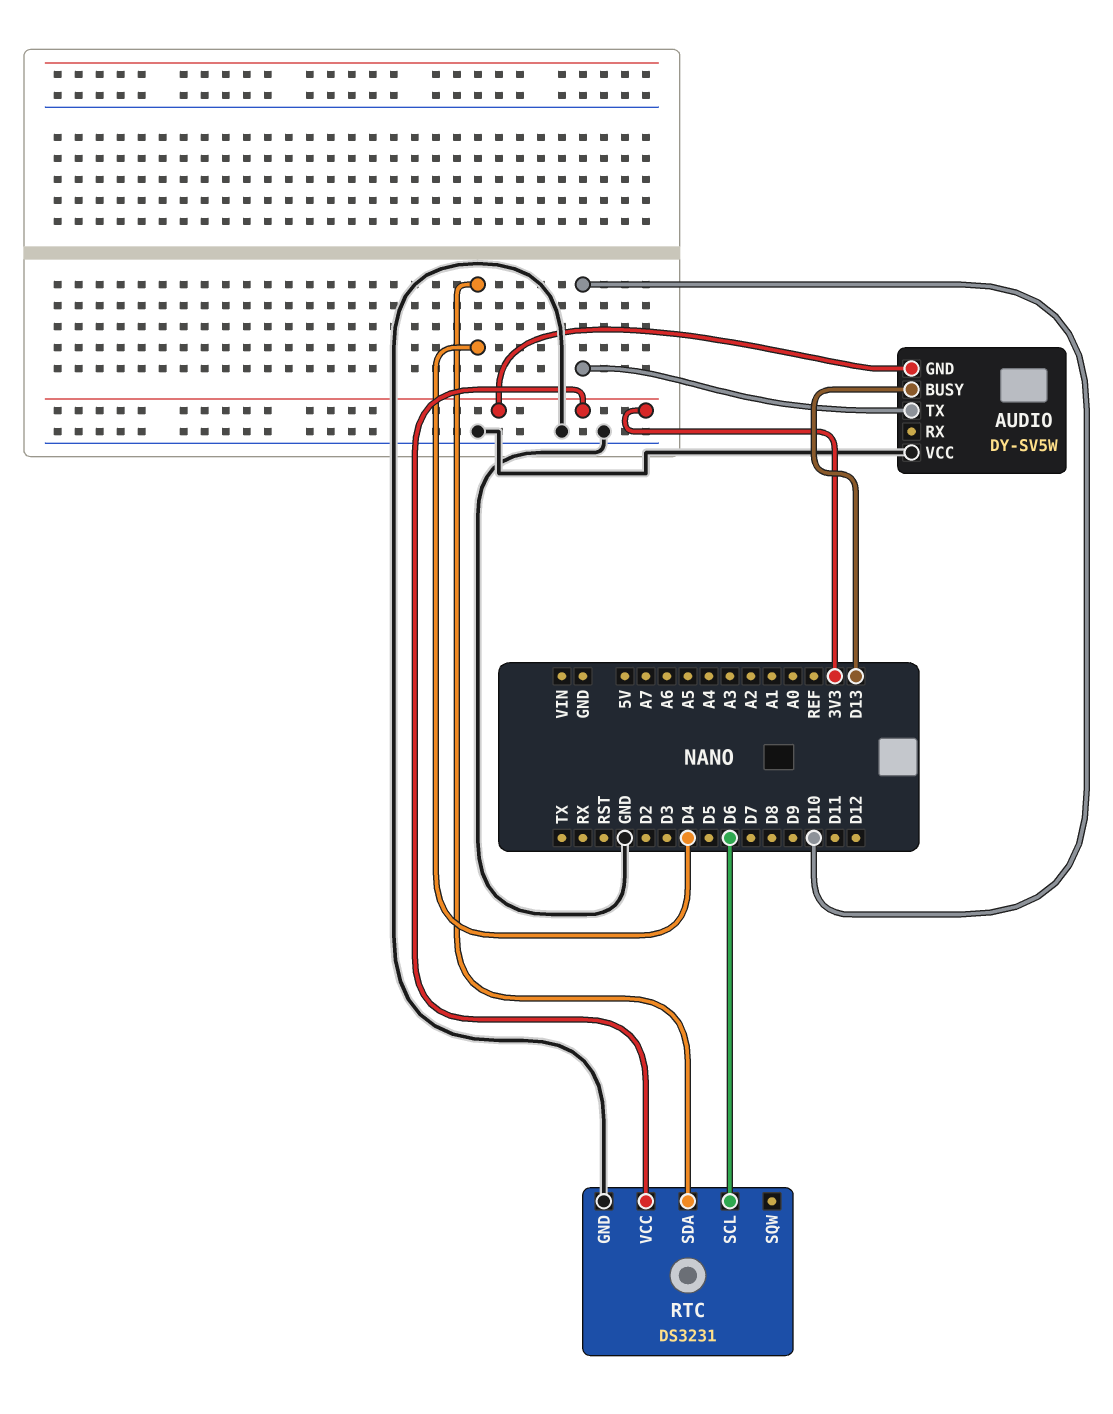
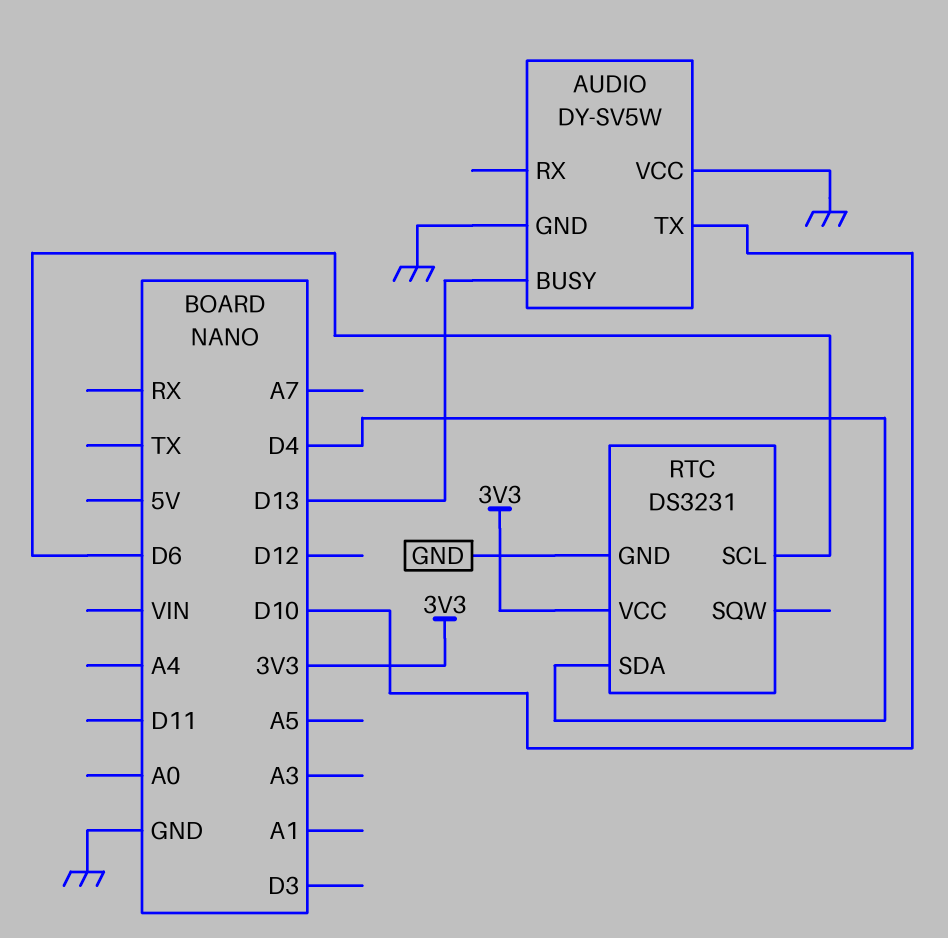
AUDIO pin GND: 3V3 -> GND

